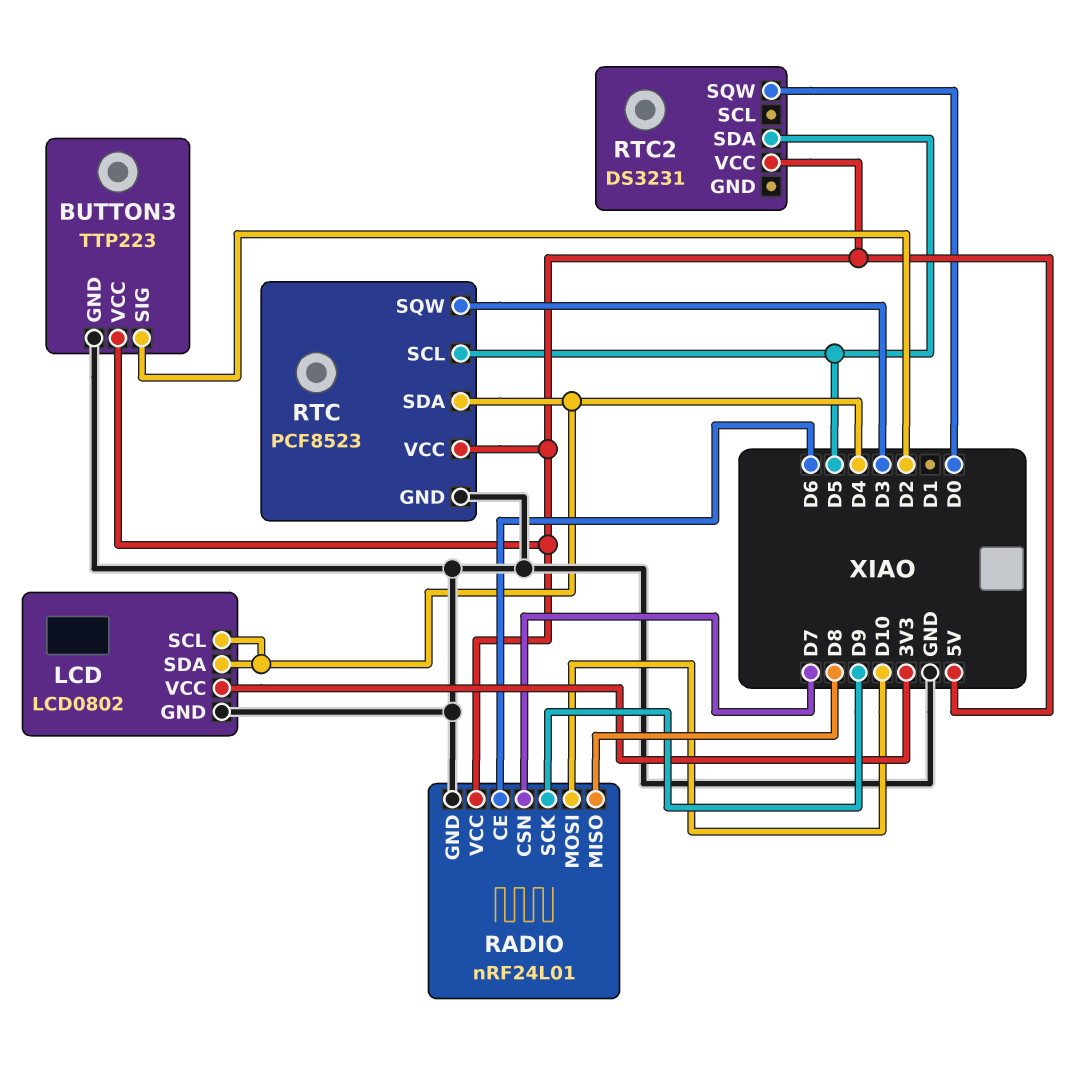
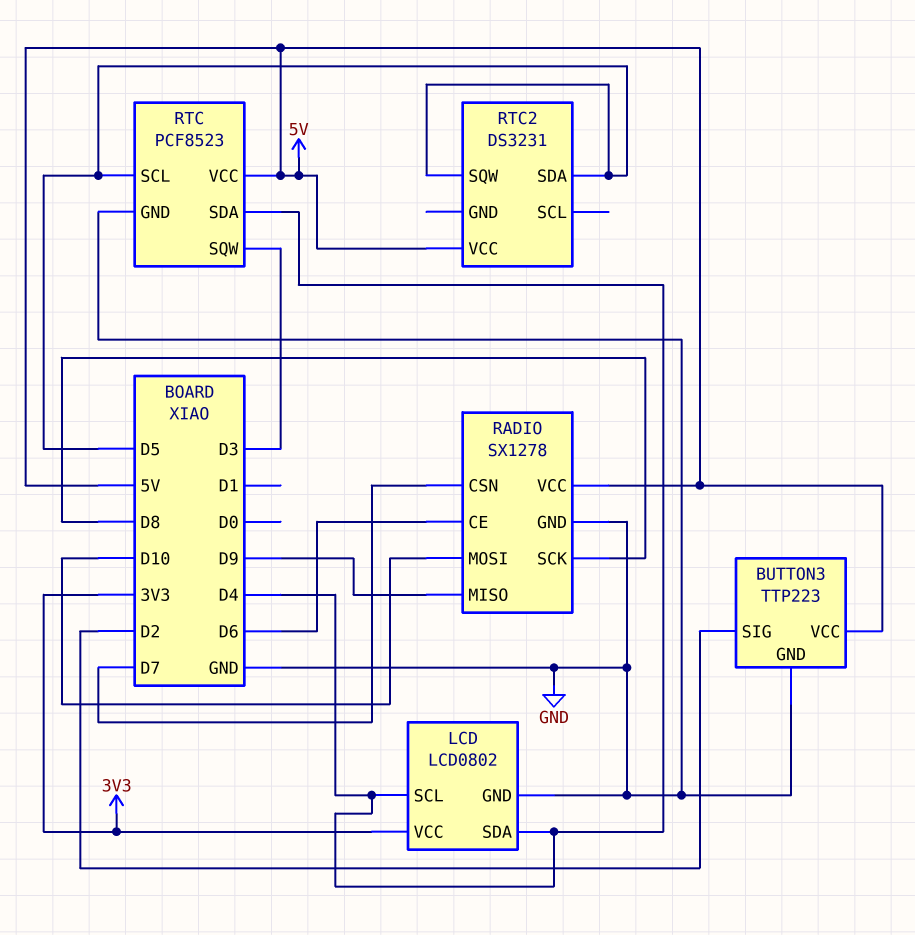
RADIO: nRF24L01 -> SX1278
RADIO pin MISO: D8 -> D9
RADIO pin SCK: D9 -> D8
RTC2 pin SQW: D0 -> D5

